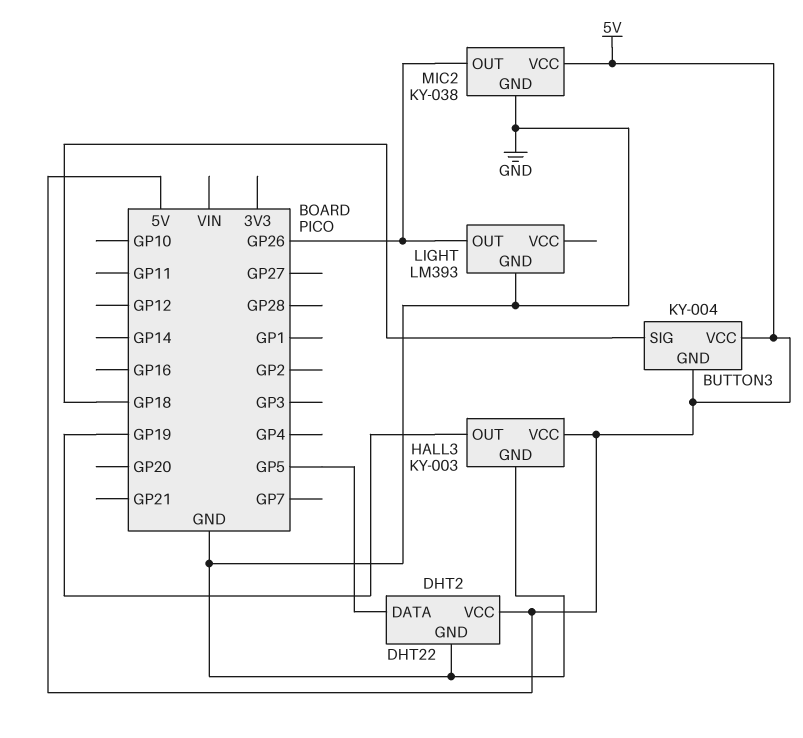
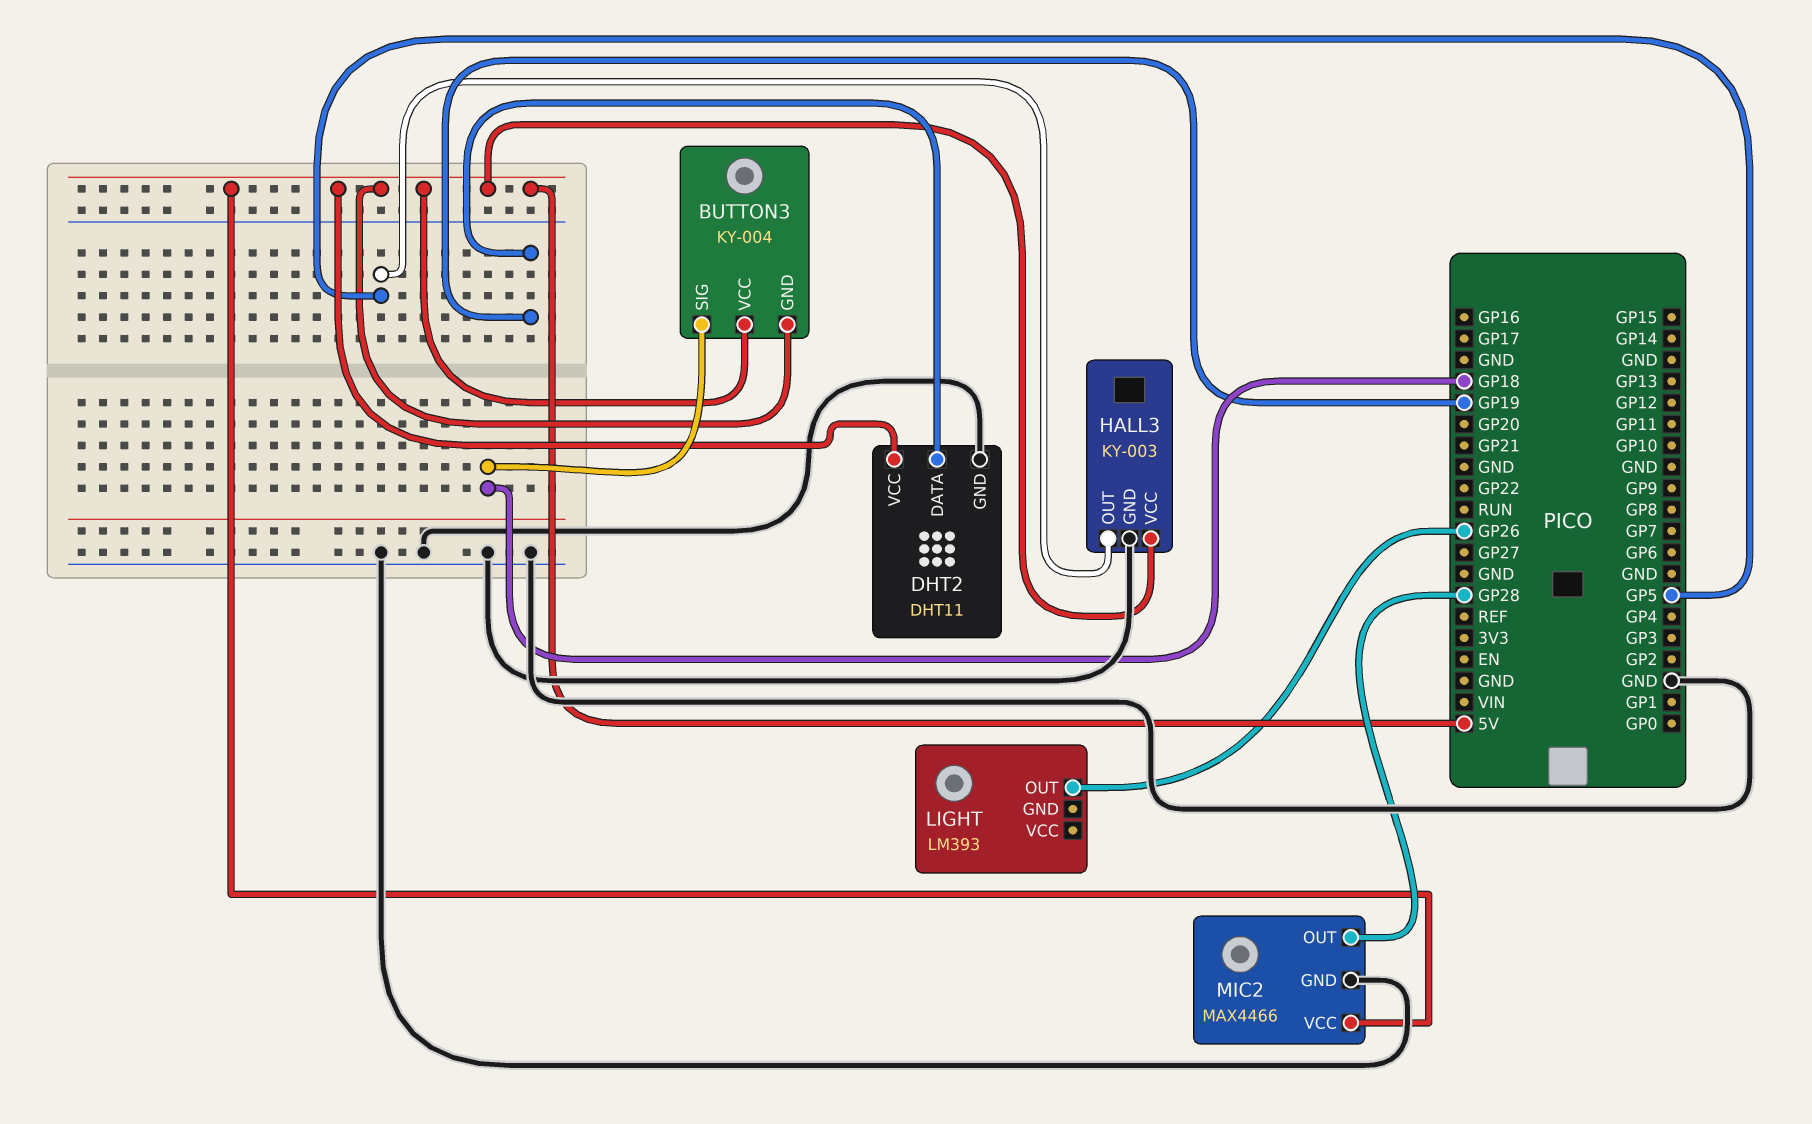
DHT2: DHT22 -> DHT11
DHT2 pin DATA: GP5 -> GP19
HALL3 pin OUT: GP19 -> GP5
LIGHT pin GND: GND -> none
MIC2: KY-038 -> MAX4466
MIC2 pin OUT: GP26 -> GP28

